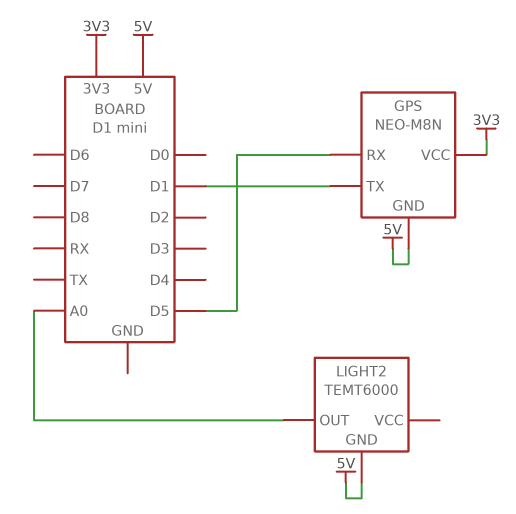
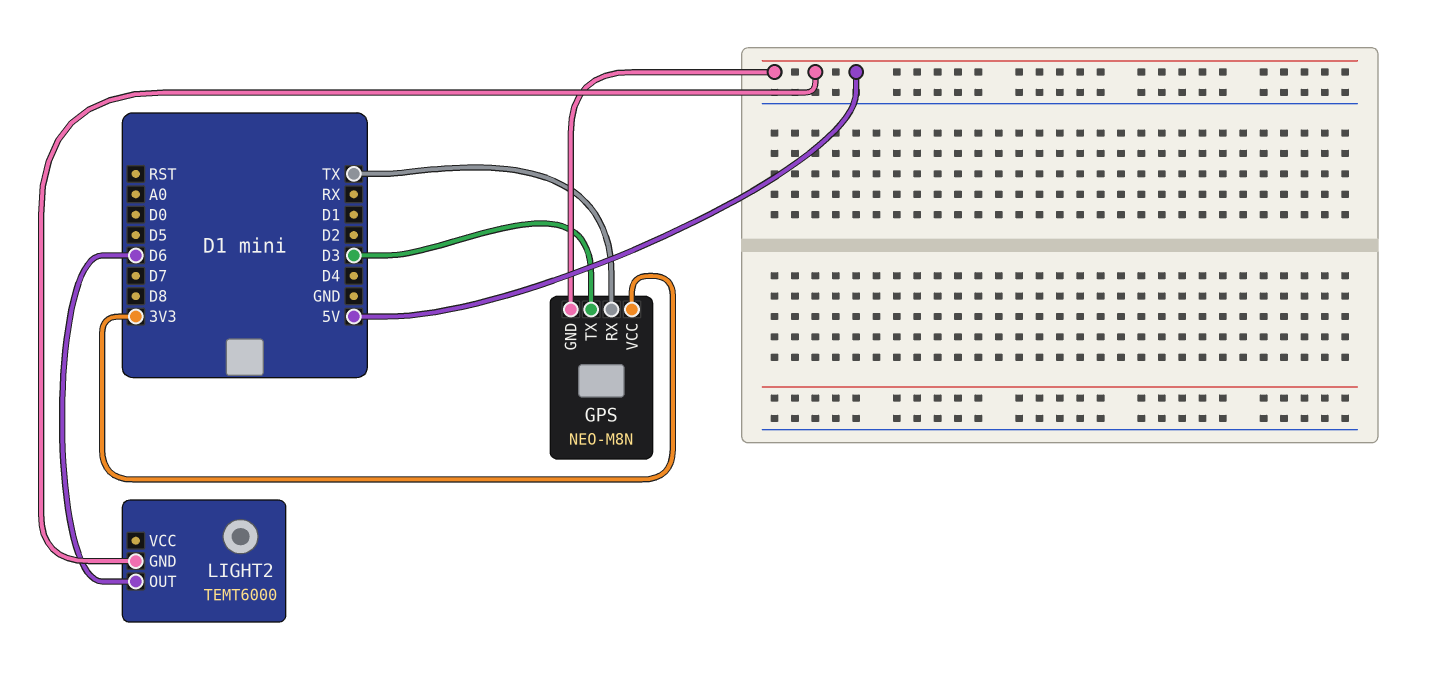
GPS pin RX: D5 -> TX
GPS pin TX: D1 -> D3
LIGHT2 pin OUT: A0 -> D6

